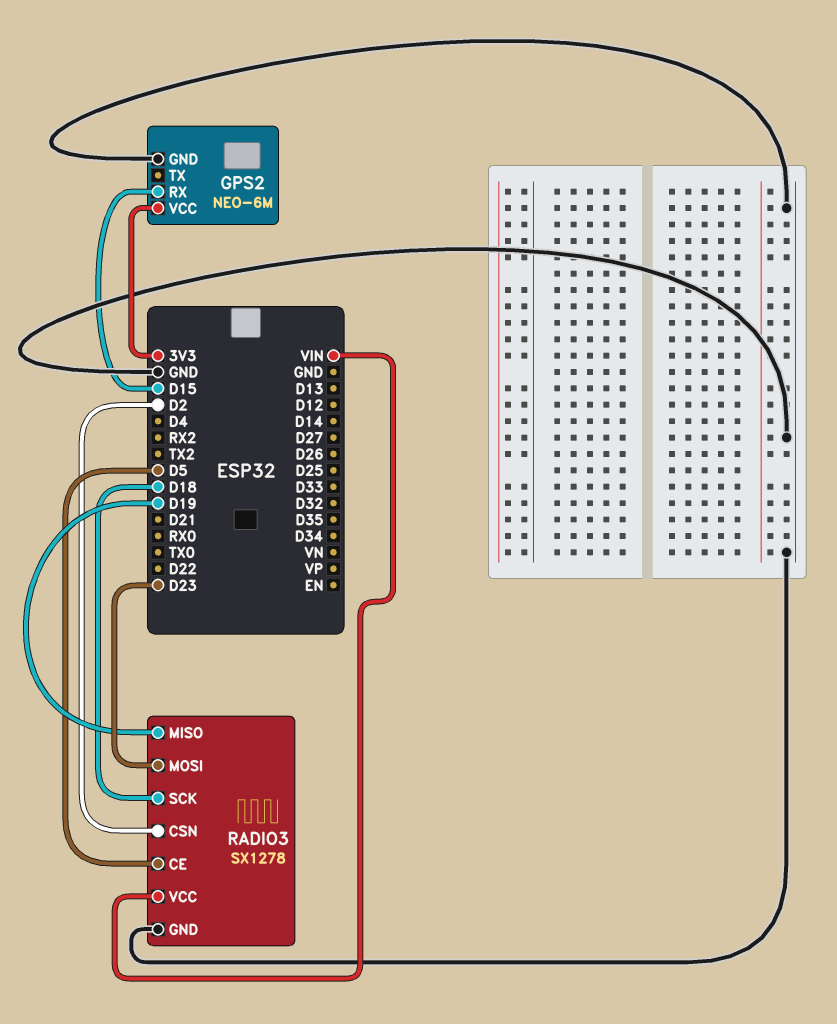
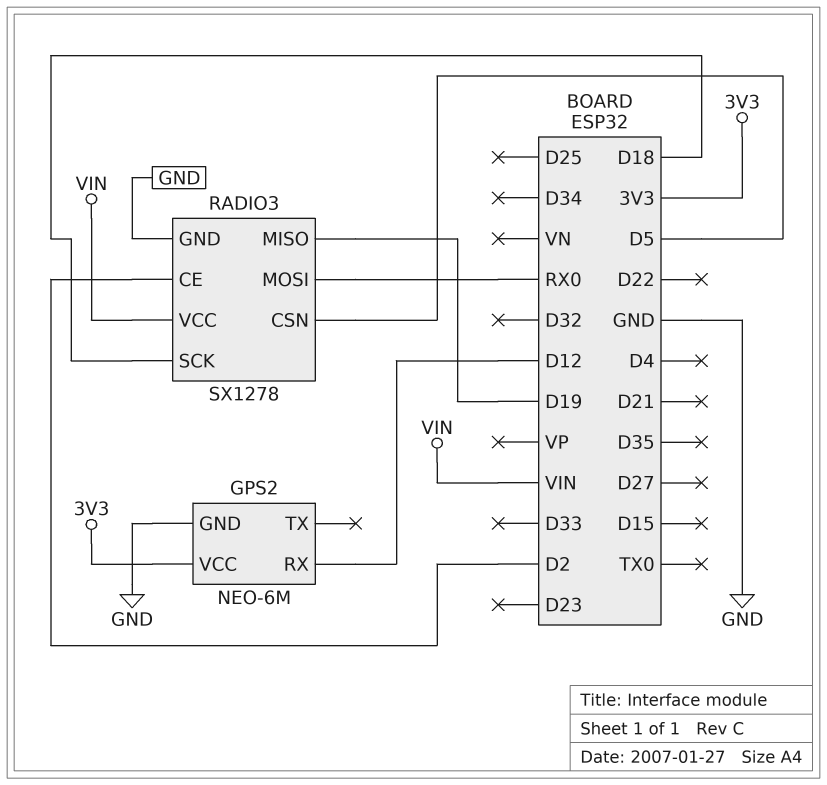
GPS2 pin RX: D15 -> D12
RADIO3 pin CE: D5 -> D2
RADIO3 pin CSN: D2 -> D5
RADIO3 pin MOSI: D23 -> RX0

